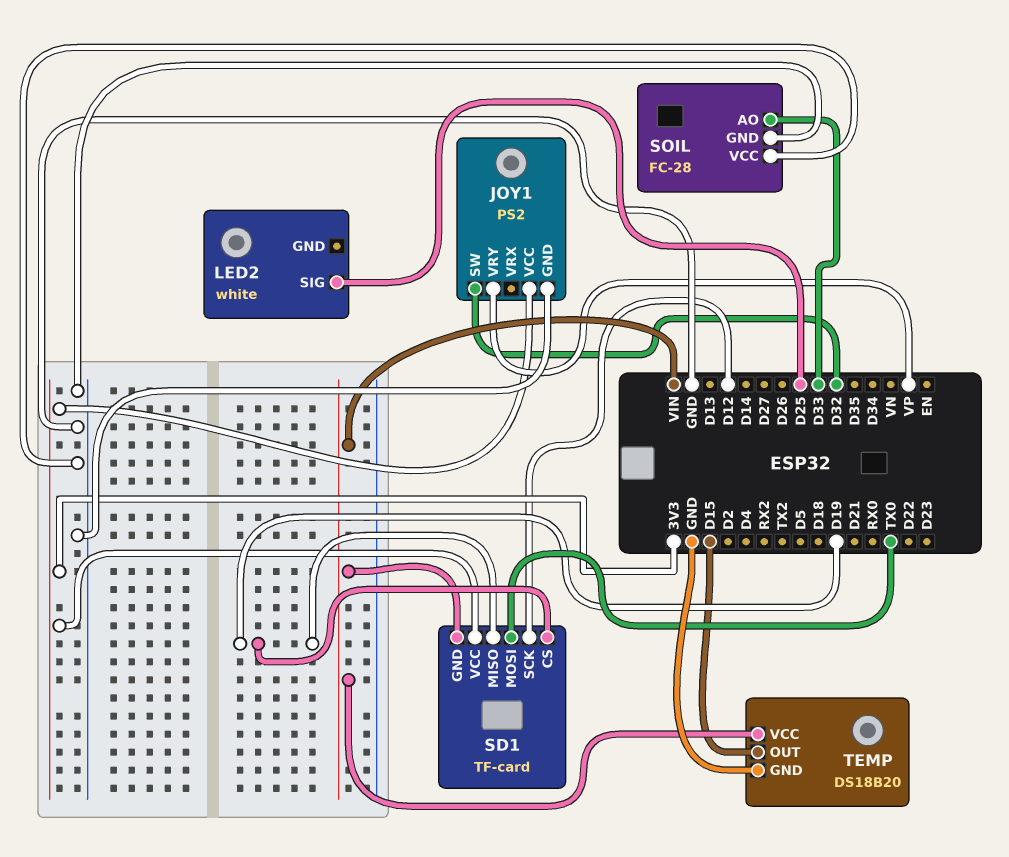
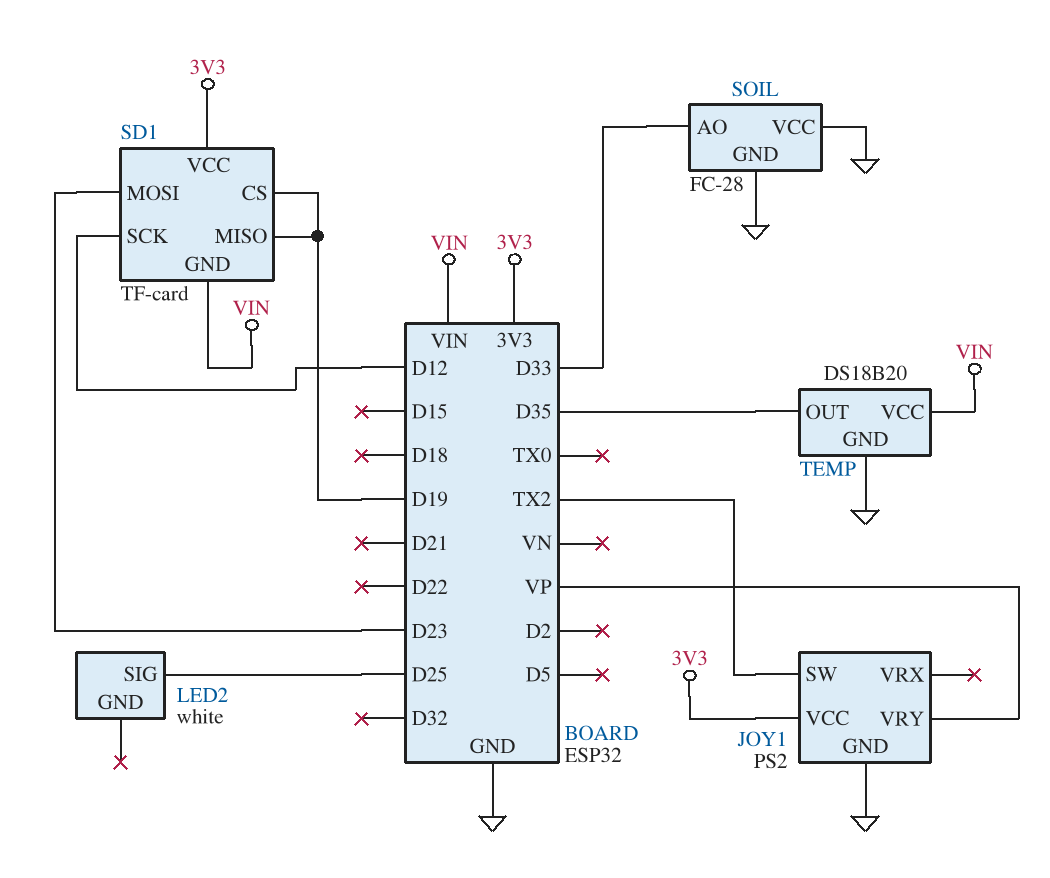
JOY1 pin SW: D32 -> TX2
SD1 pin MOSI: TX0 -> D23
TEMP pin OUT: D15 -> D35

